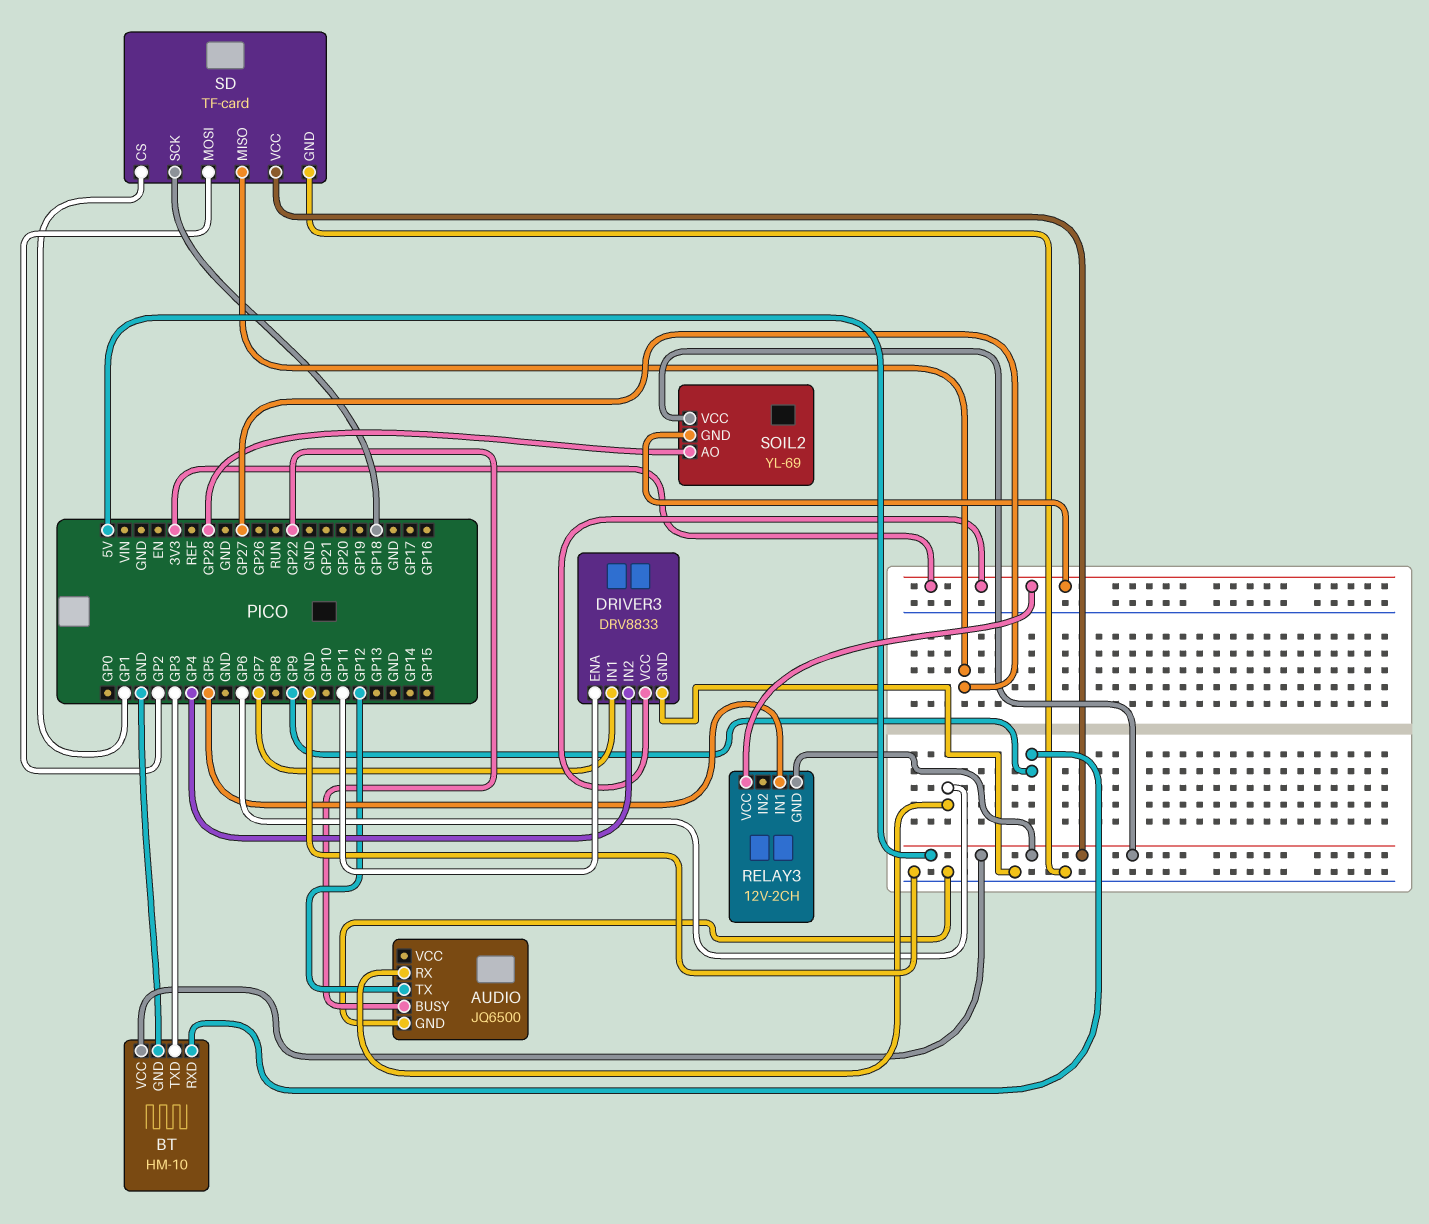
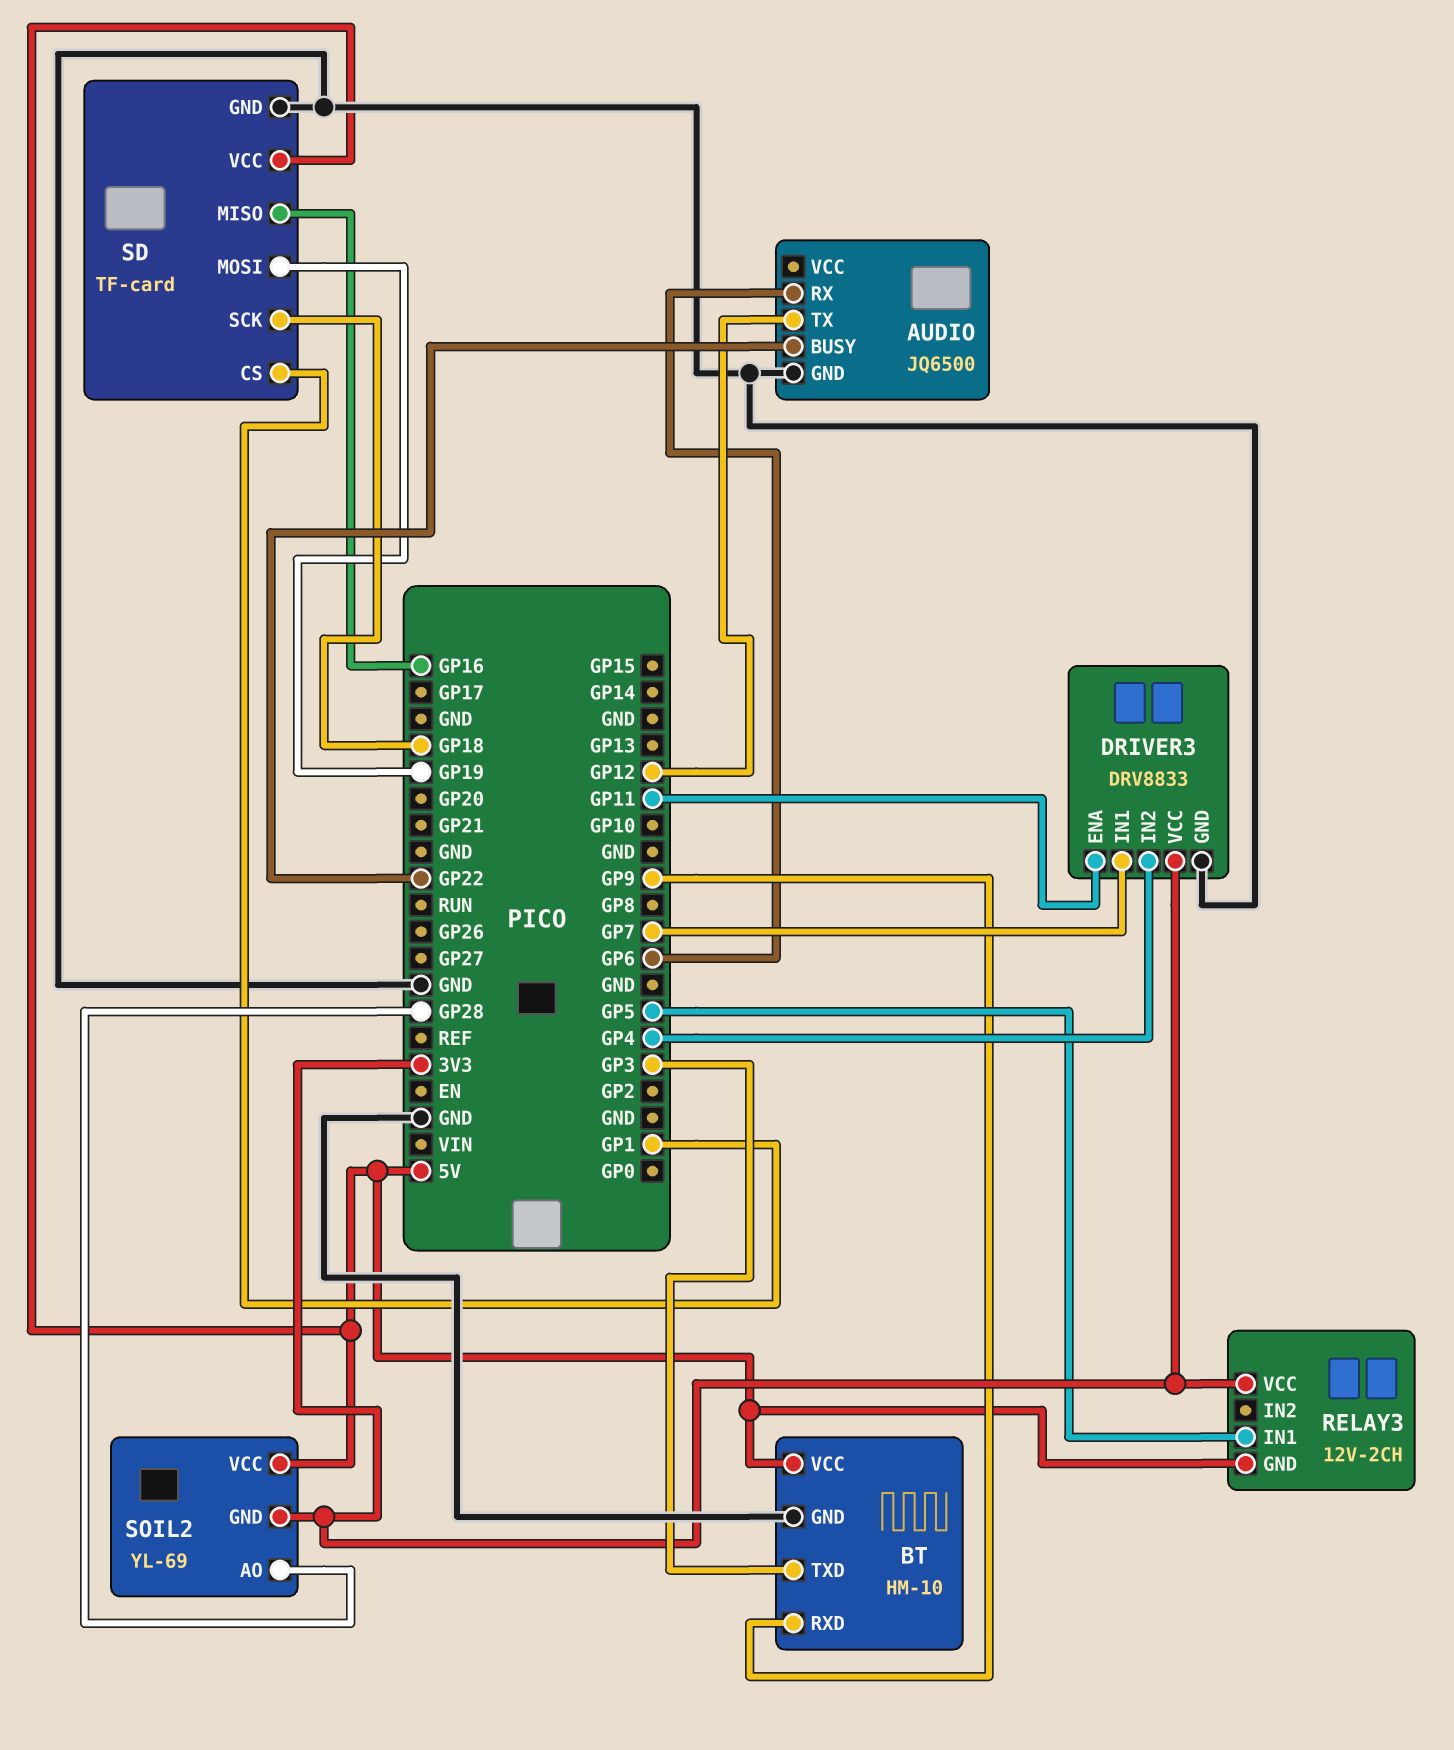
SD pin MISO: GP27 -> GP16
SD pin MOSI: GP2 -> GP19

